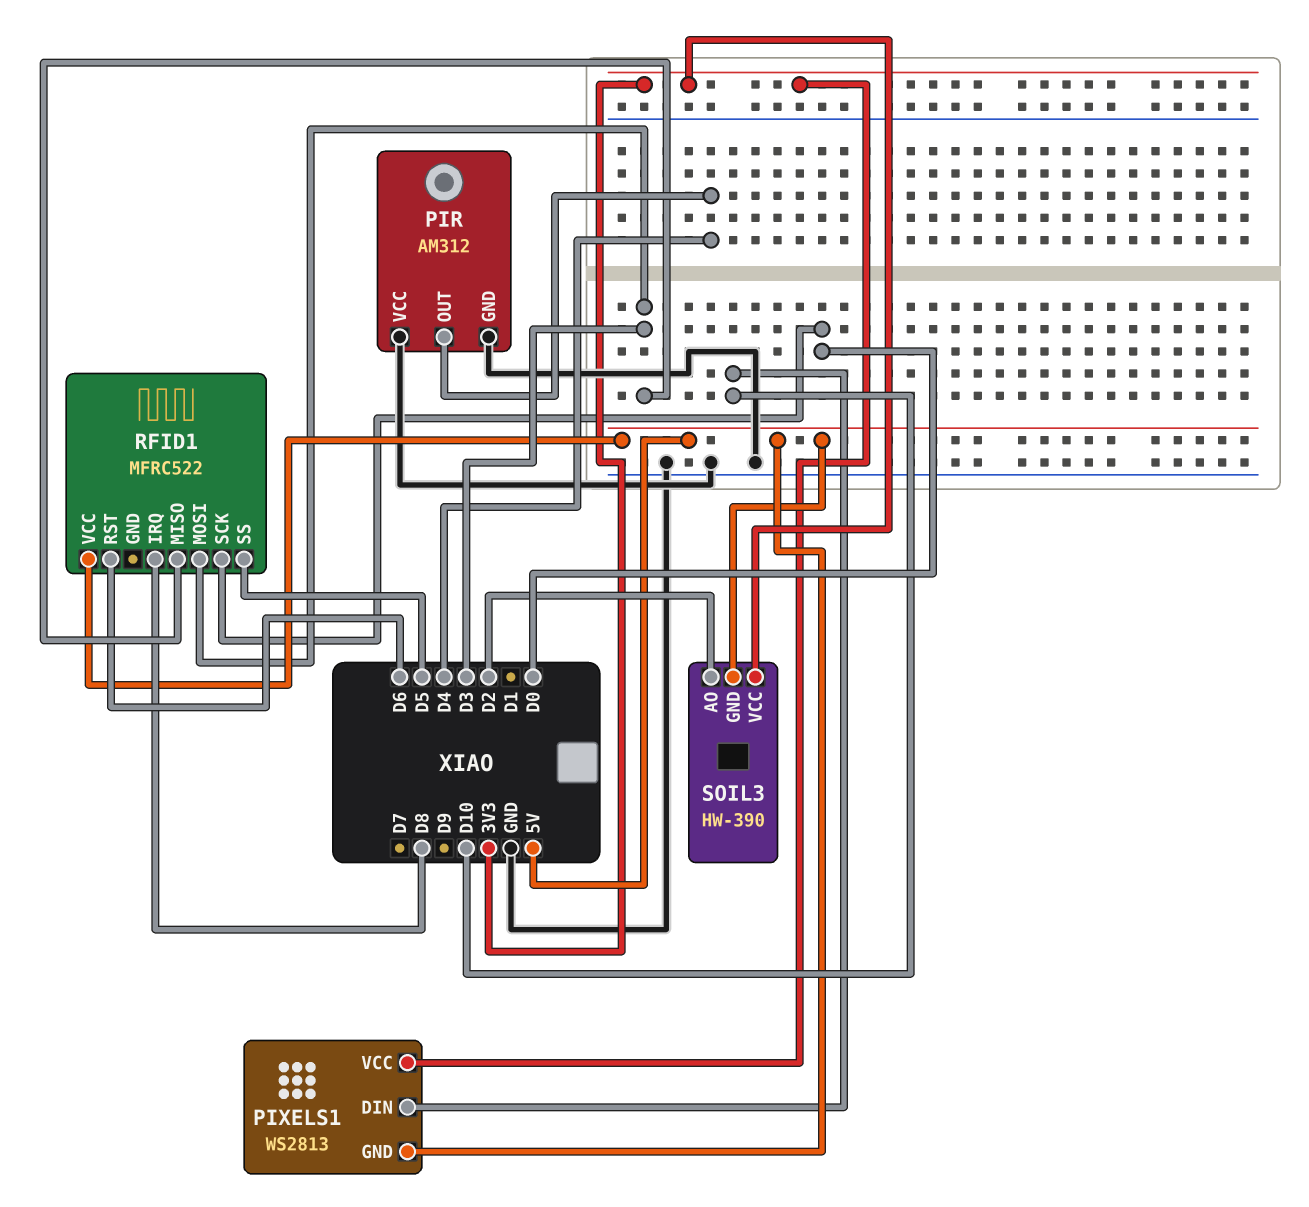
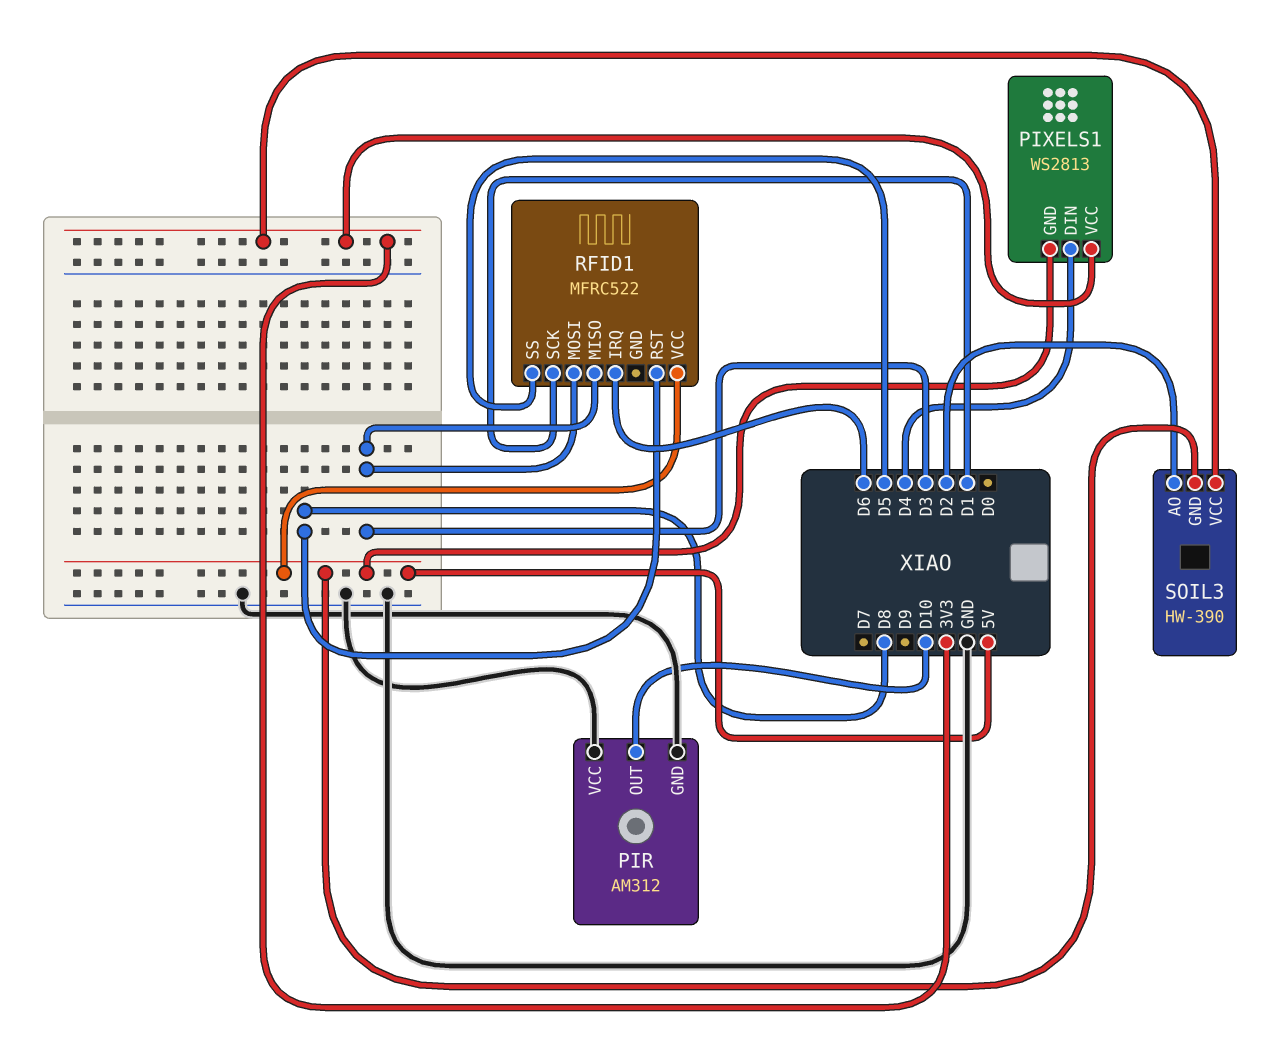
PIR pin OUT: D4 -> D10
PIXELS1 pin DIN: D10 -> D4
RFID1 pin IRQ: D8 -> D6
RFID1 pin RST: D6 -> D8
RFID1 pin SCK: D0 -> D1

